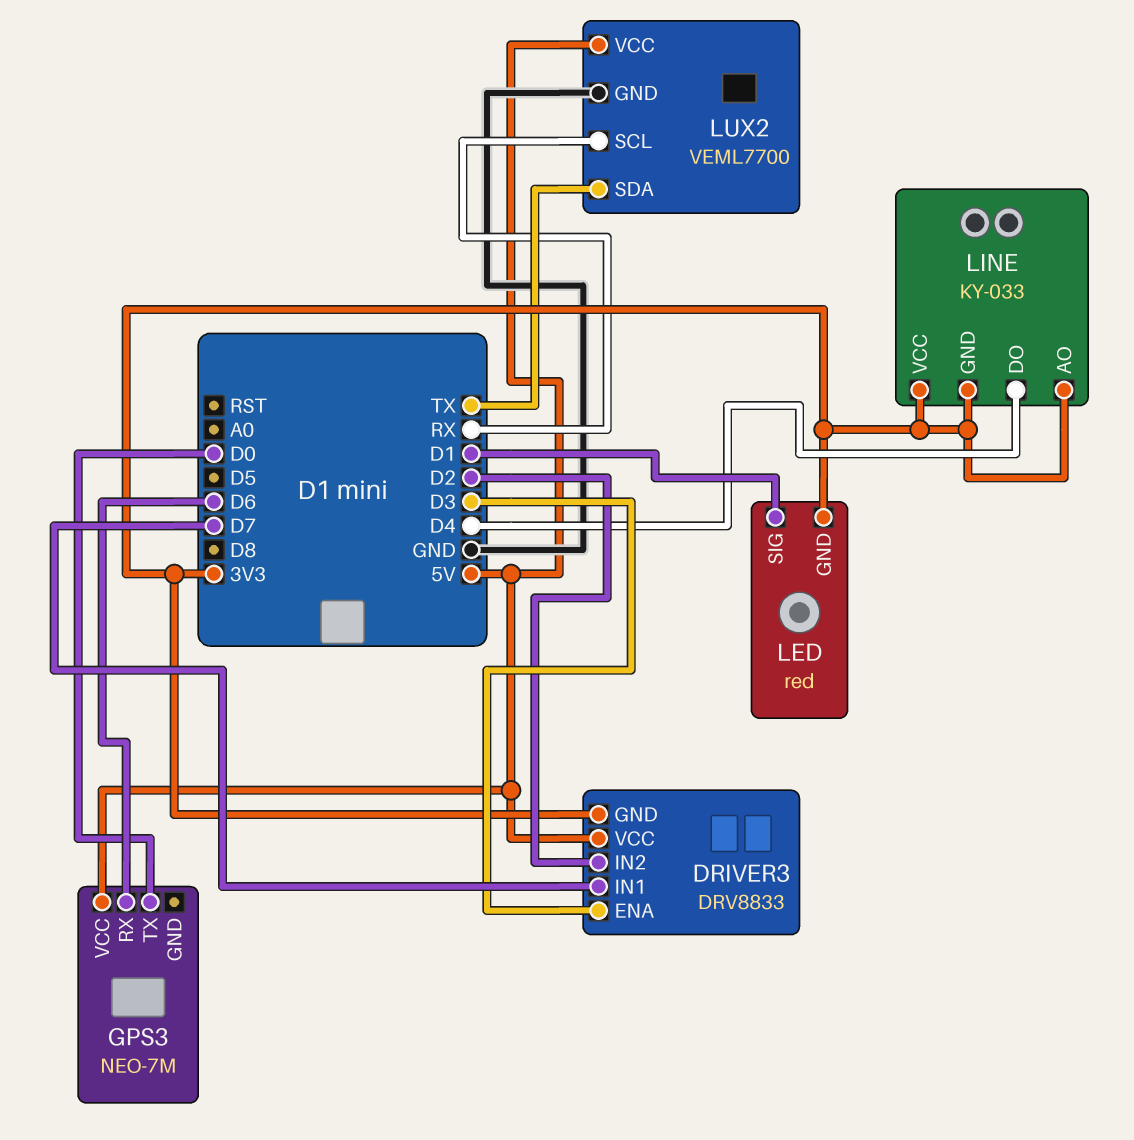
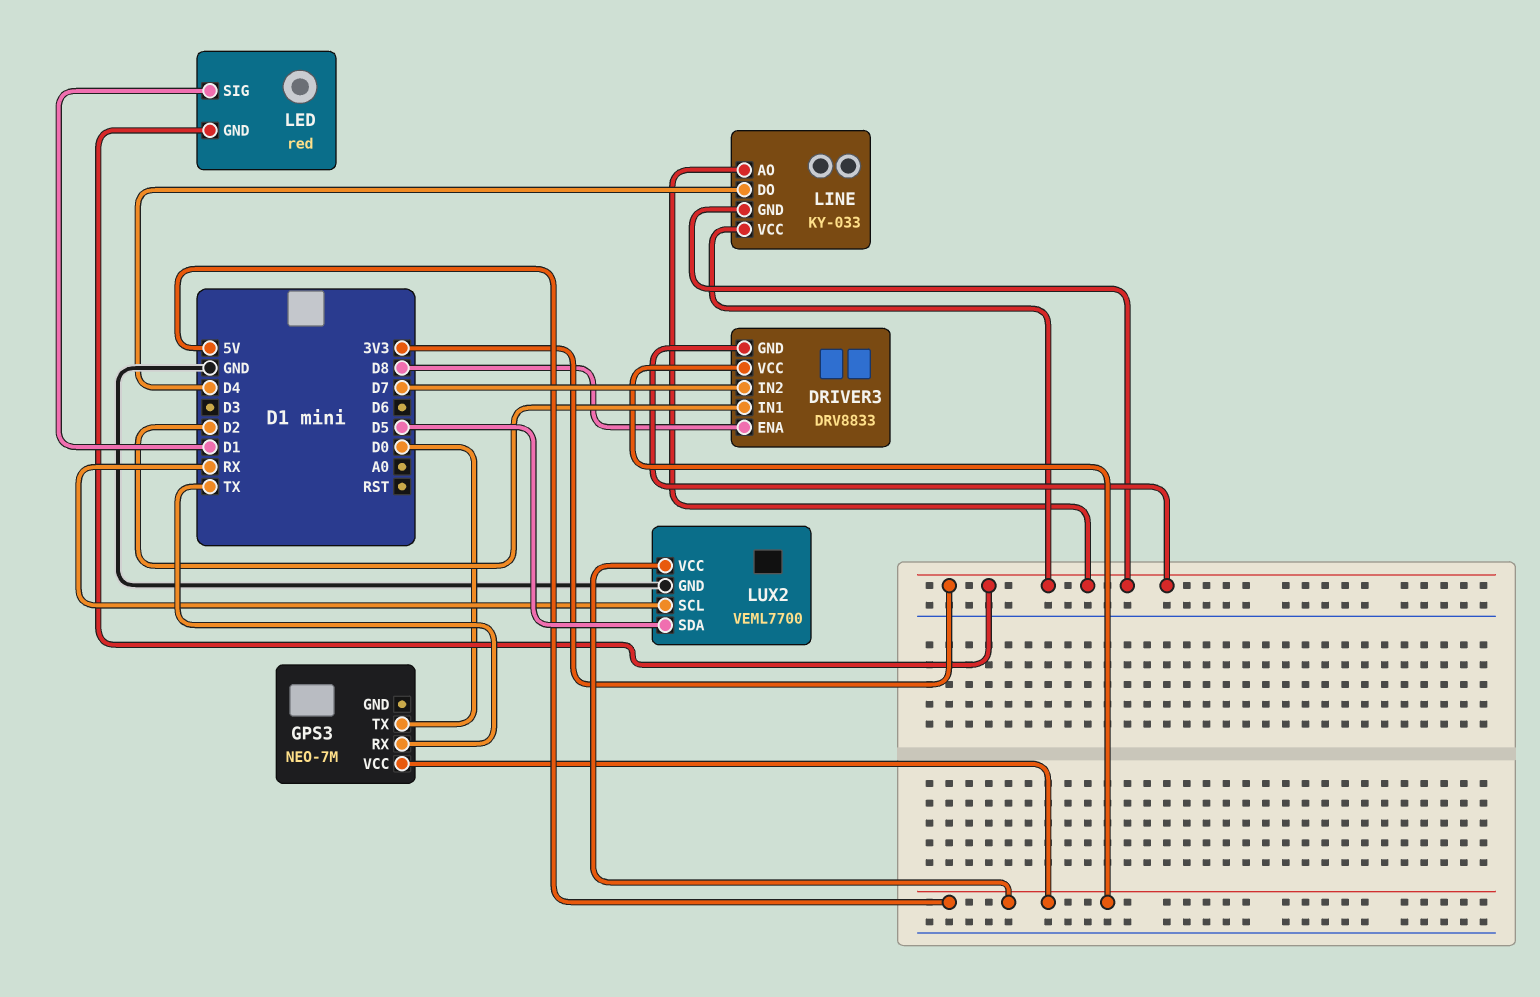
DRIVER3 pin ENA: D3 -> D8
DRIVER3 pin IN1: D7 -> D2
DRIVER3 pin IN2: D2 -> D7
GPS3 pin RX: D6 -> TX
LUX2 pin SDA: TX -> D5

